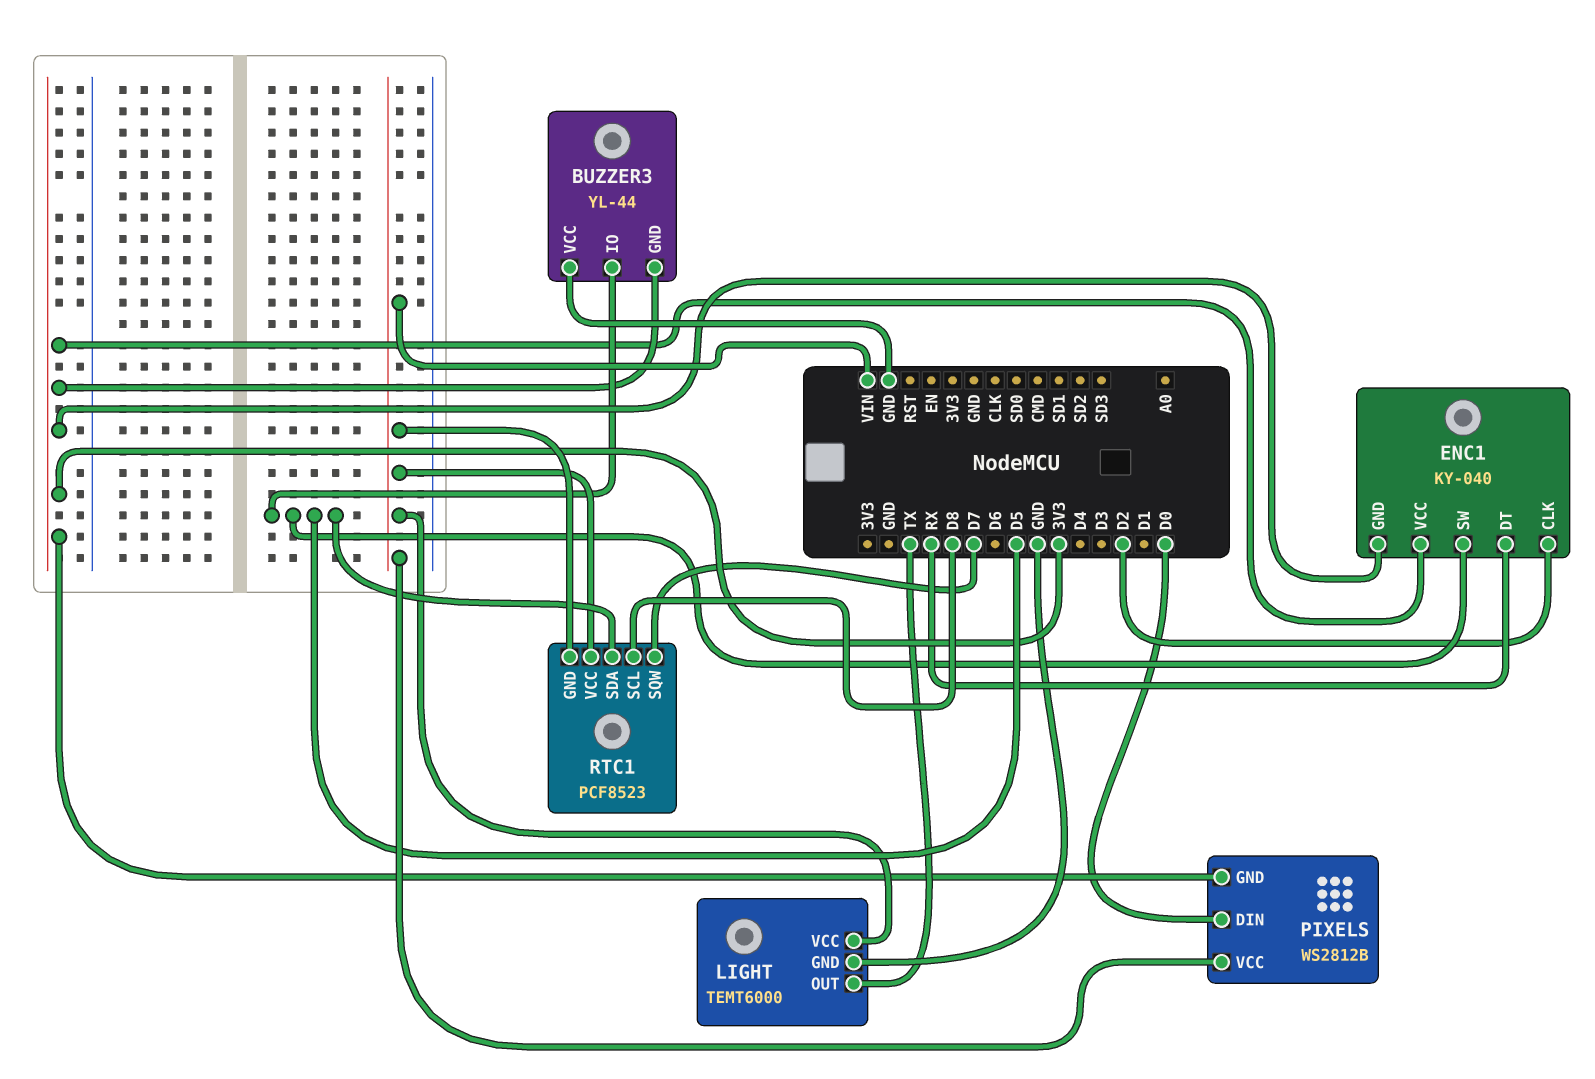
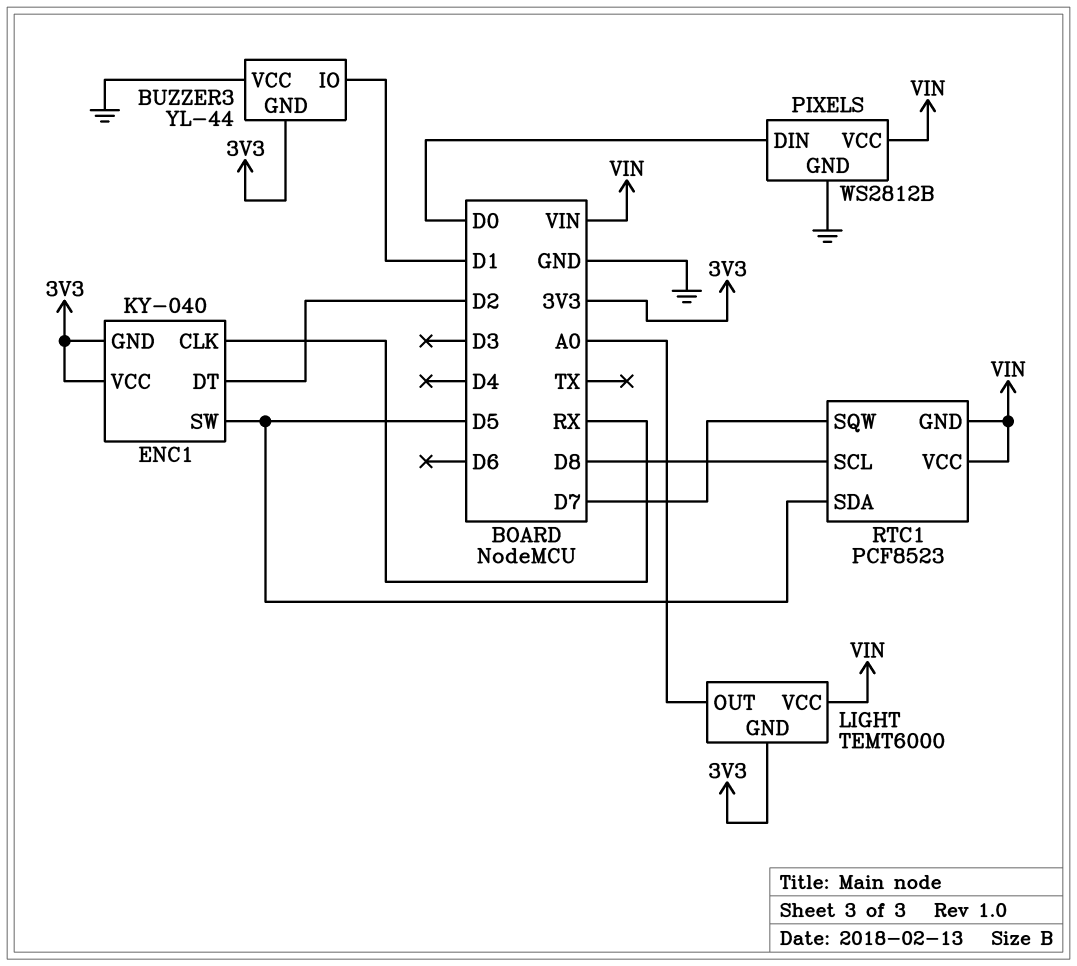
BUZZER3 pin IO: D5 -> D1
ENC1 pin CLK: D2 -> RX
ENC1 pin DT: RX -> D2
LIGHT pin GND: GND -> 3V3
LIGHT pin OUT: TX -> A0
PIXELS pin GND: 3V3 -> GND

